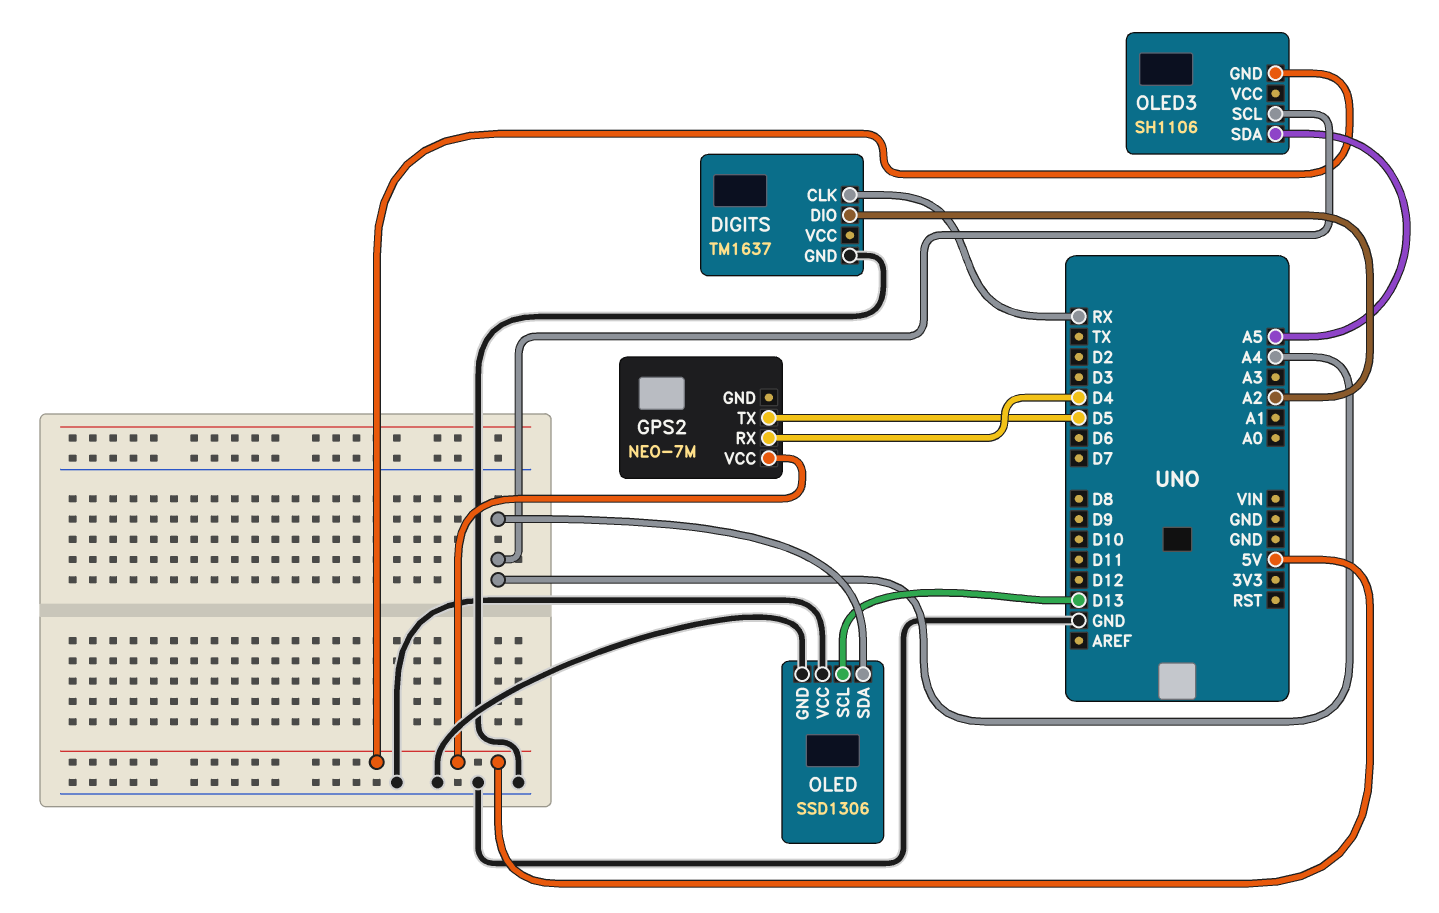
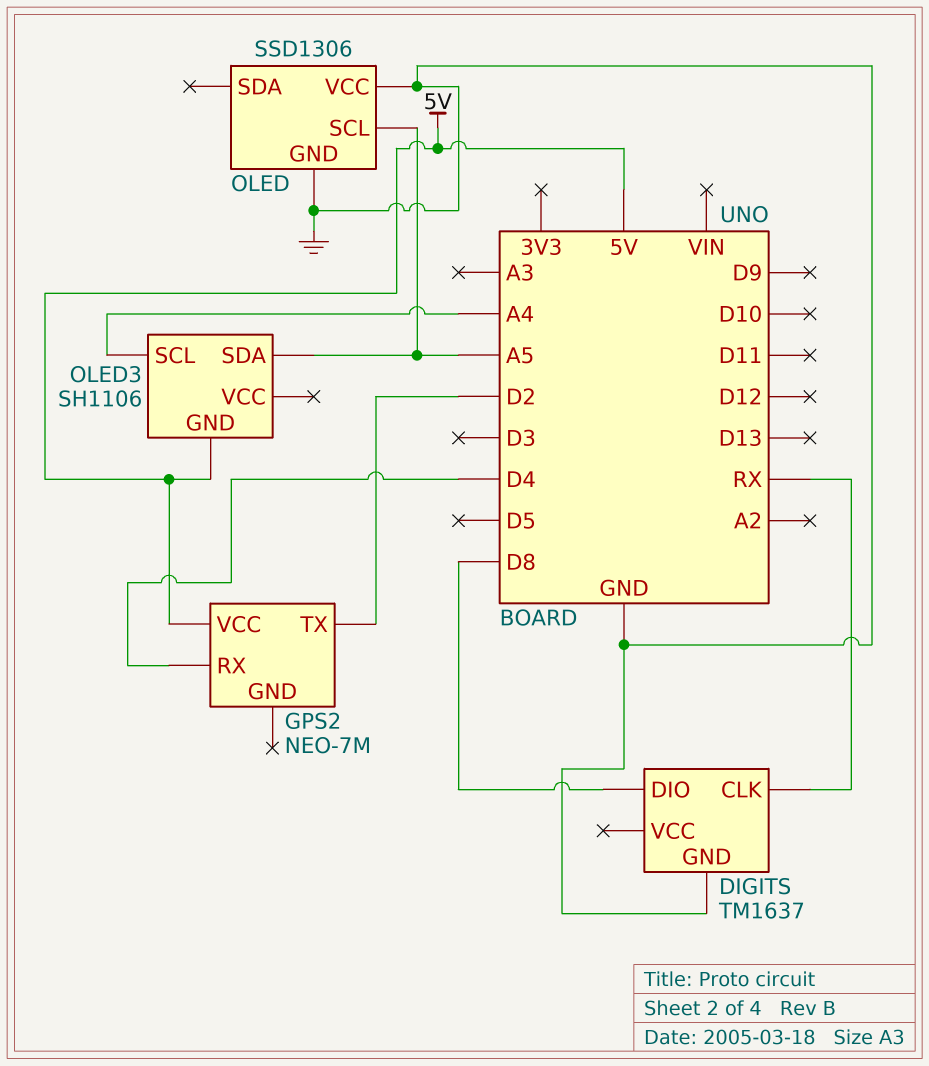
DIGITS pin DIO: A2 -> D8
GPS2 pin TX: D5 -> D2
OLED pin SCL: D13 -> A5
OLED pin SDA: A4 -> none

